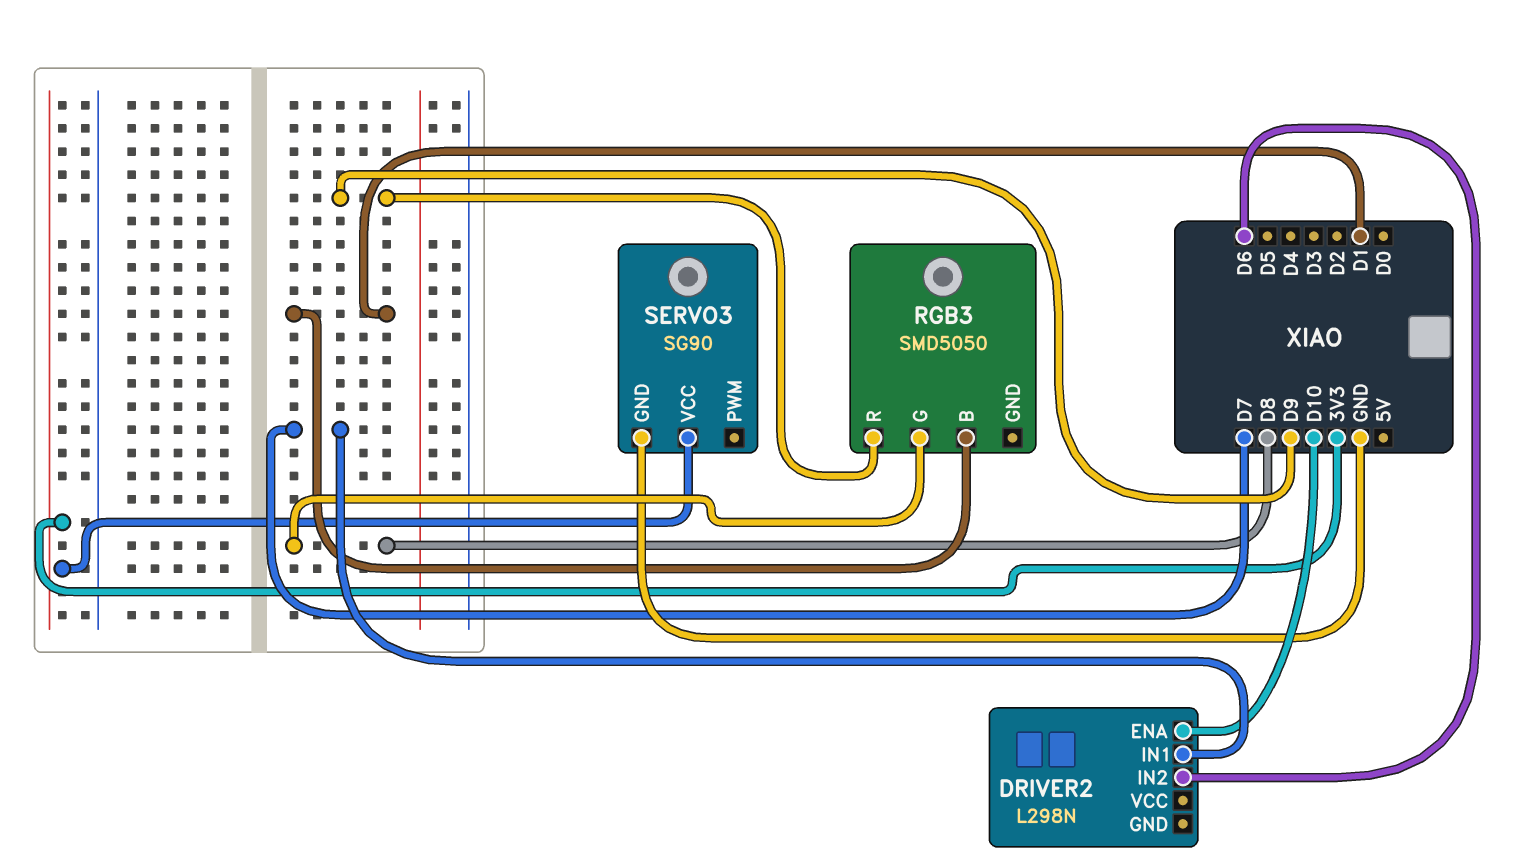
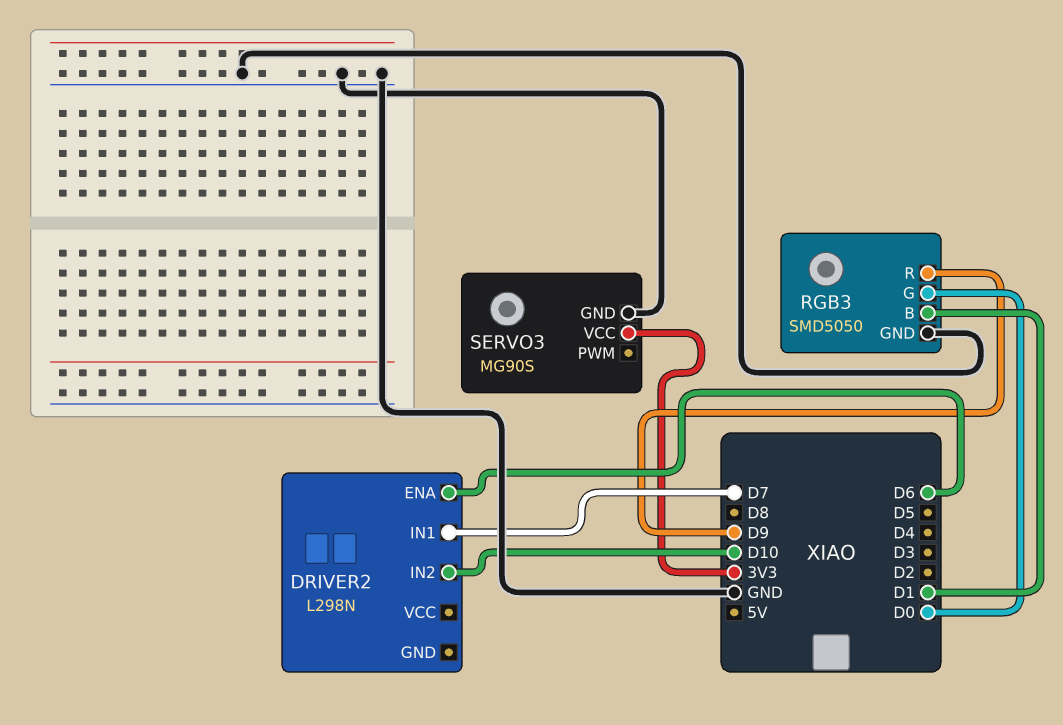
DRIVER2 pin ENA: D10 -> D6
DRIVER2 pin IN2: D6 -> D10
RGB3 pin G: D8 -> D0
RGB3 pin GND: none -> GND
SERVO3: SG90 -> MG90S

